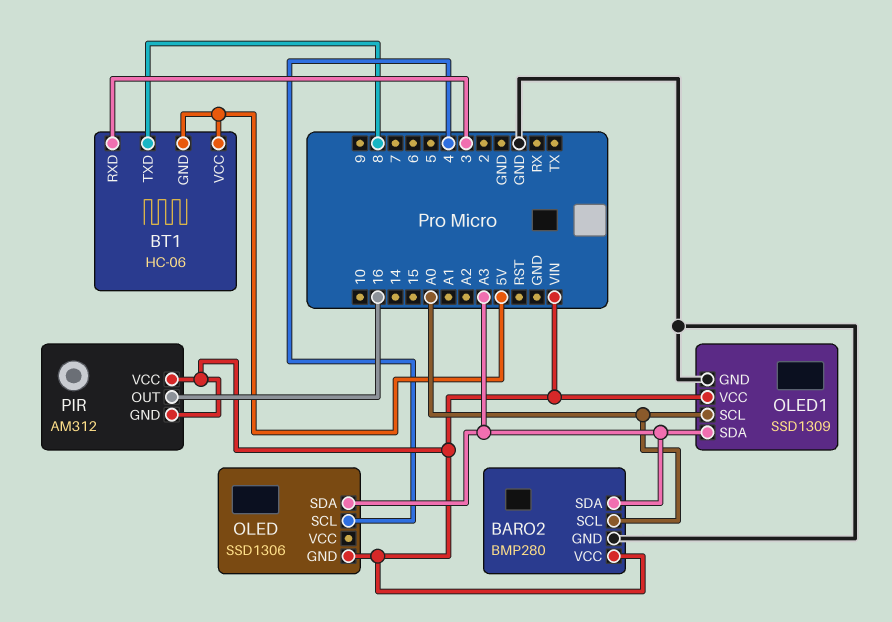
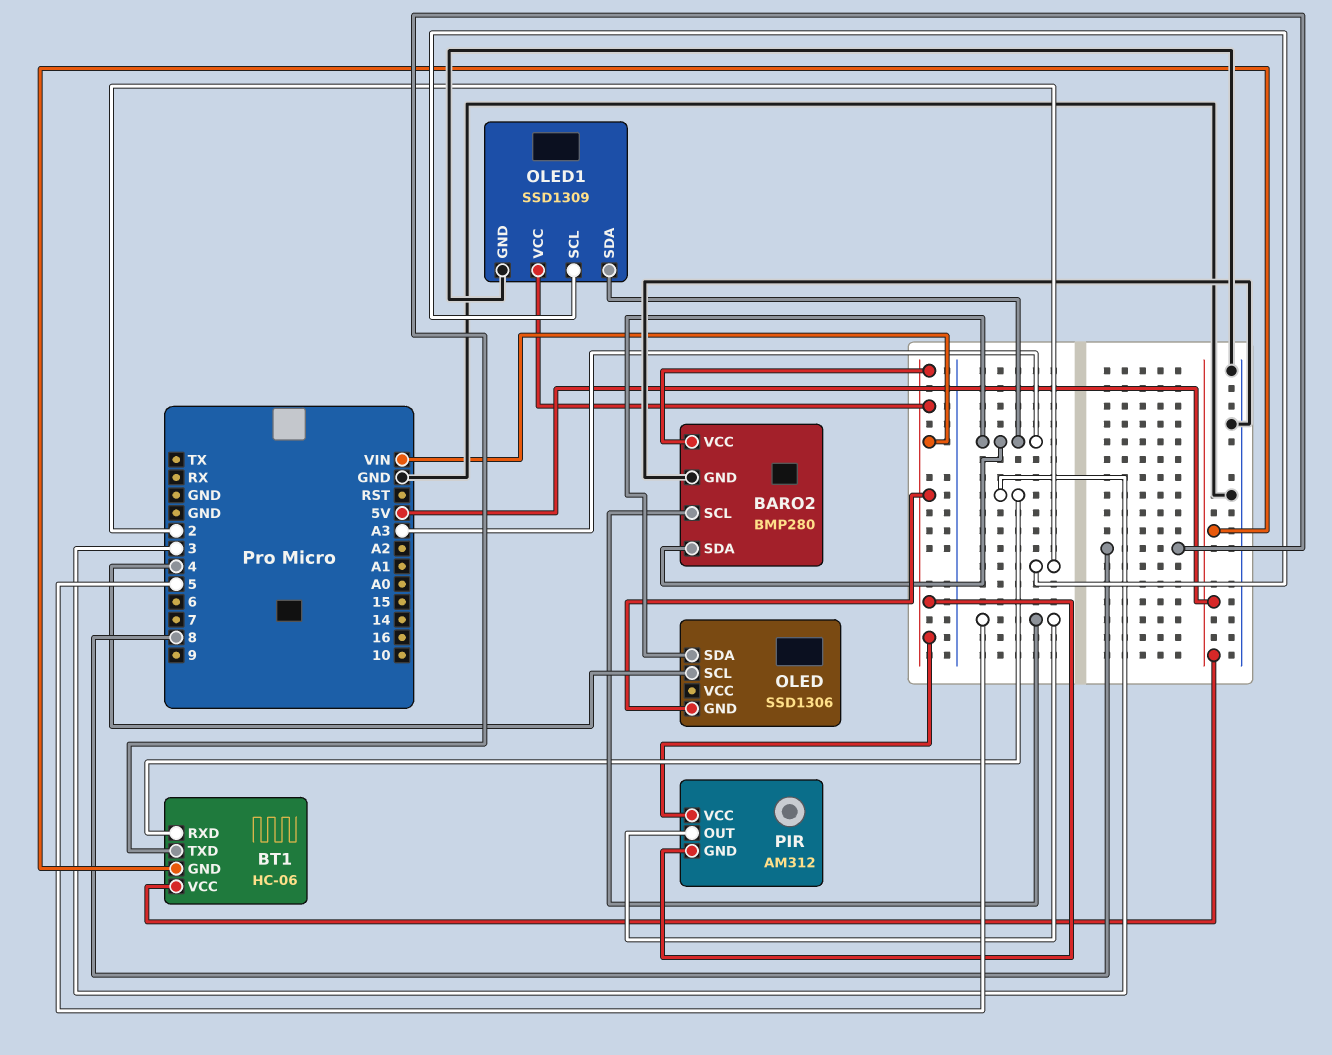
BARO2 pin SCL: A0 -> 5
OLED1 pin SCL: A0 -> 2
PIR pin OUT: 16 -> 5

